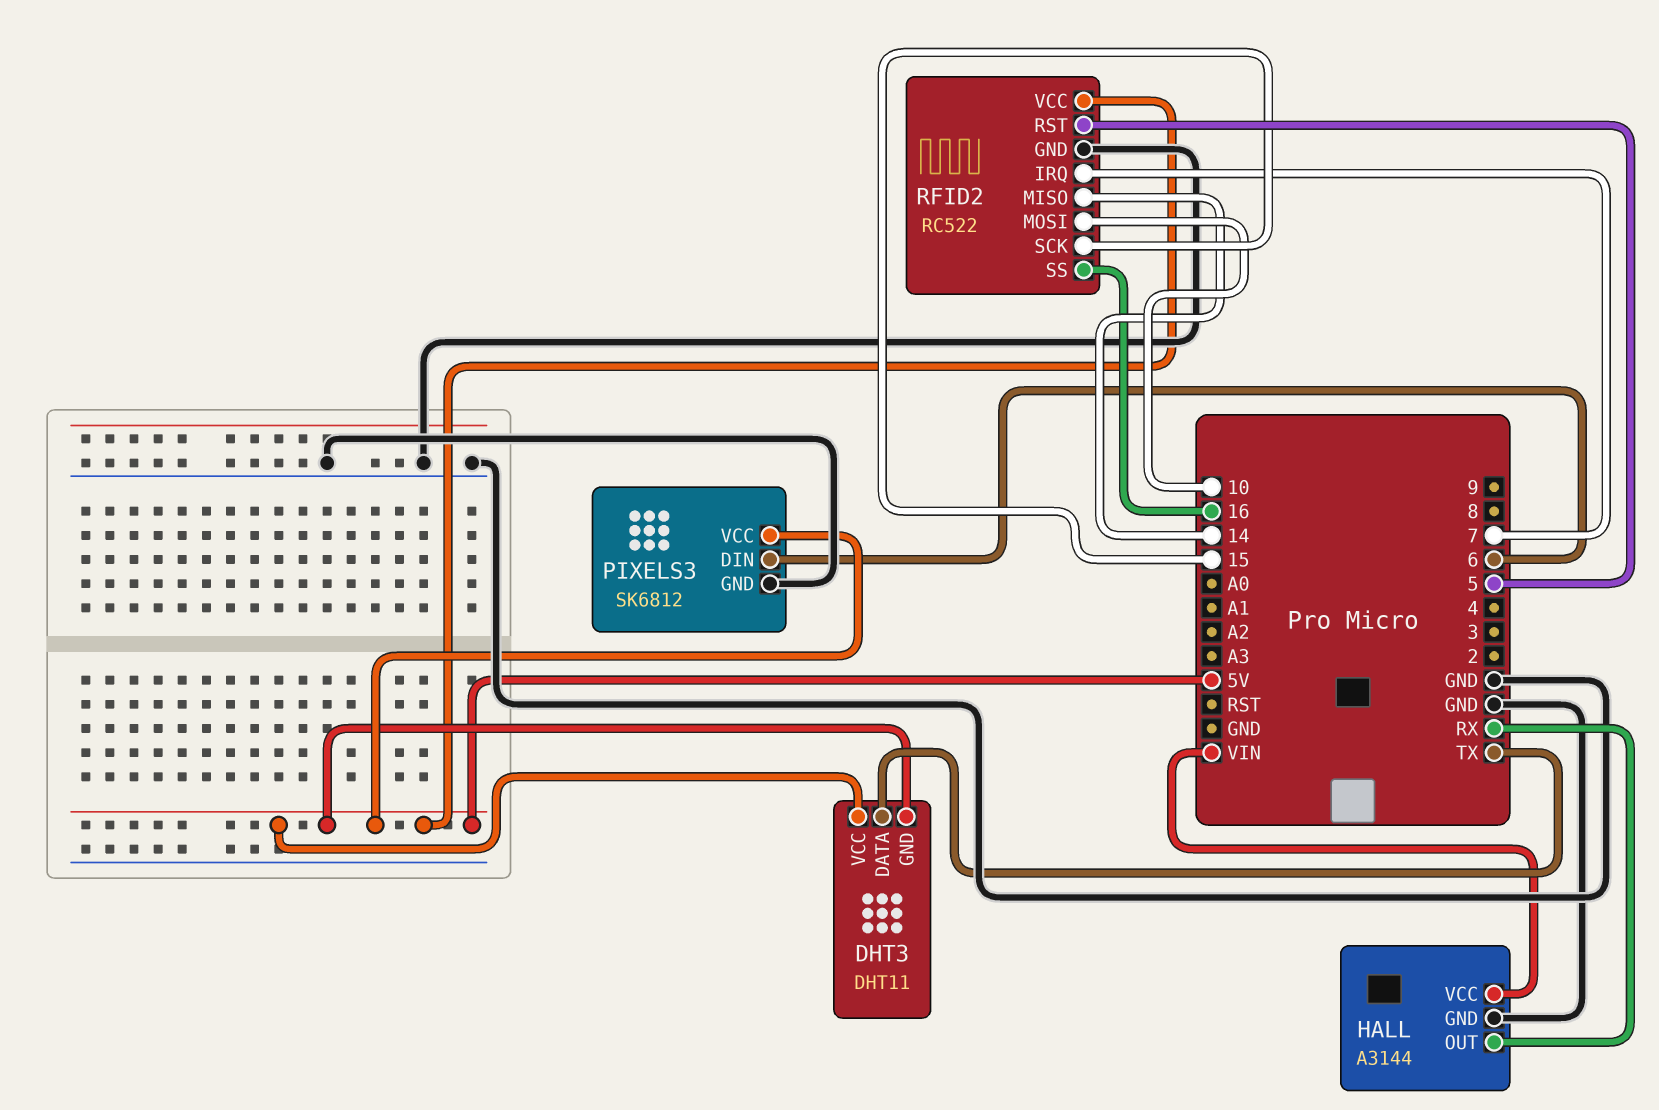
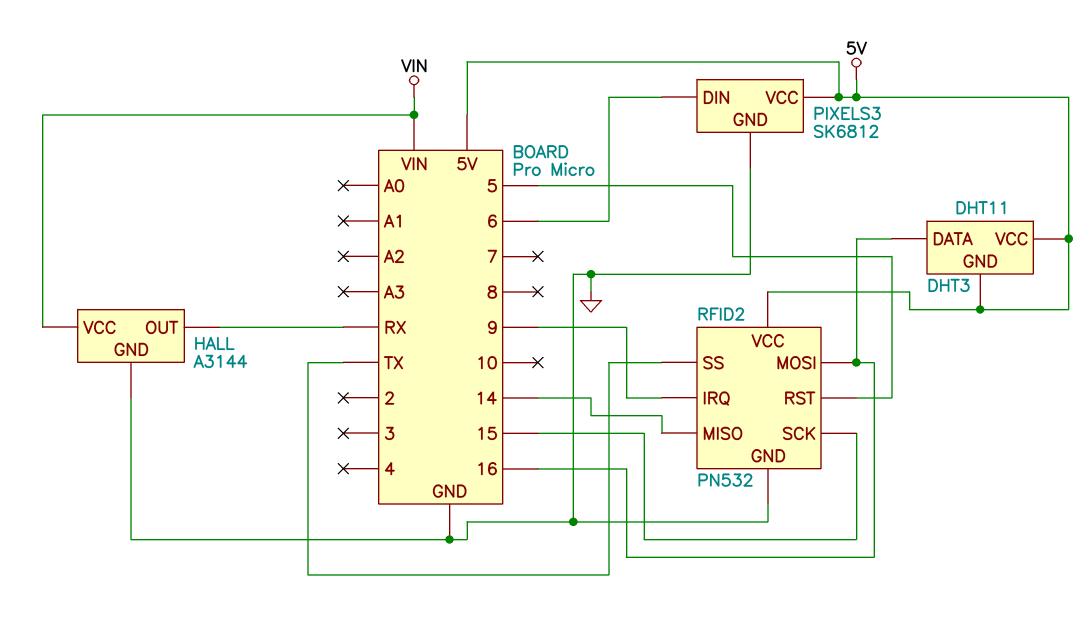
DHT3 pin DATA: TX -> 16
RFID2: RC522 -> PN532
RFID2 pin IRQ: 7 -> 9
RFID2 pin MOSI: 10 -> 16
RFID2 pin SS: 16 -> TX

